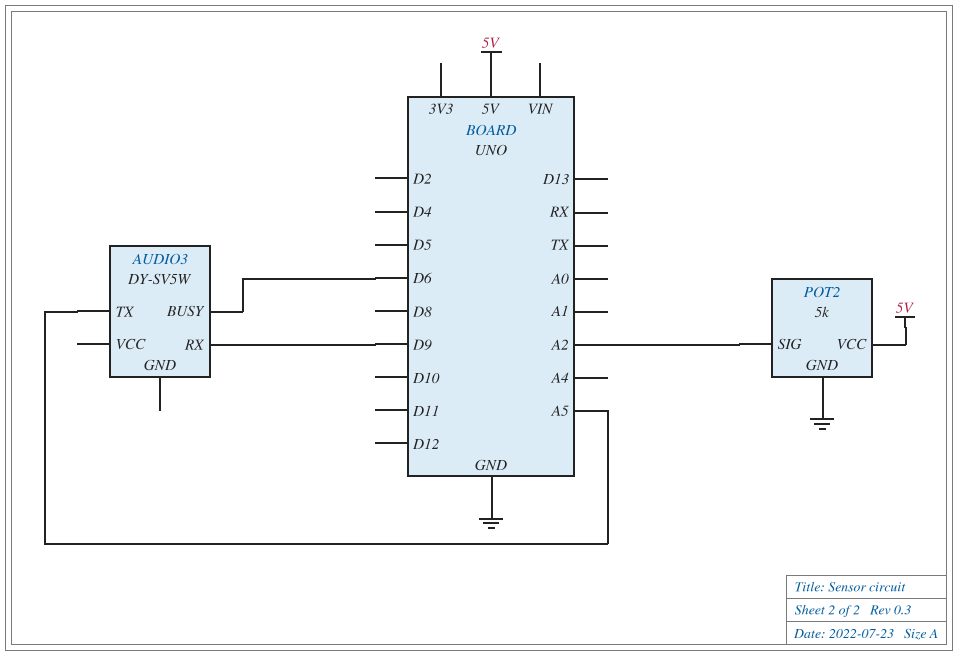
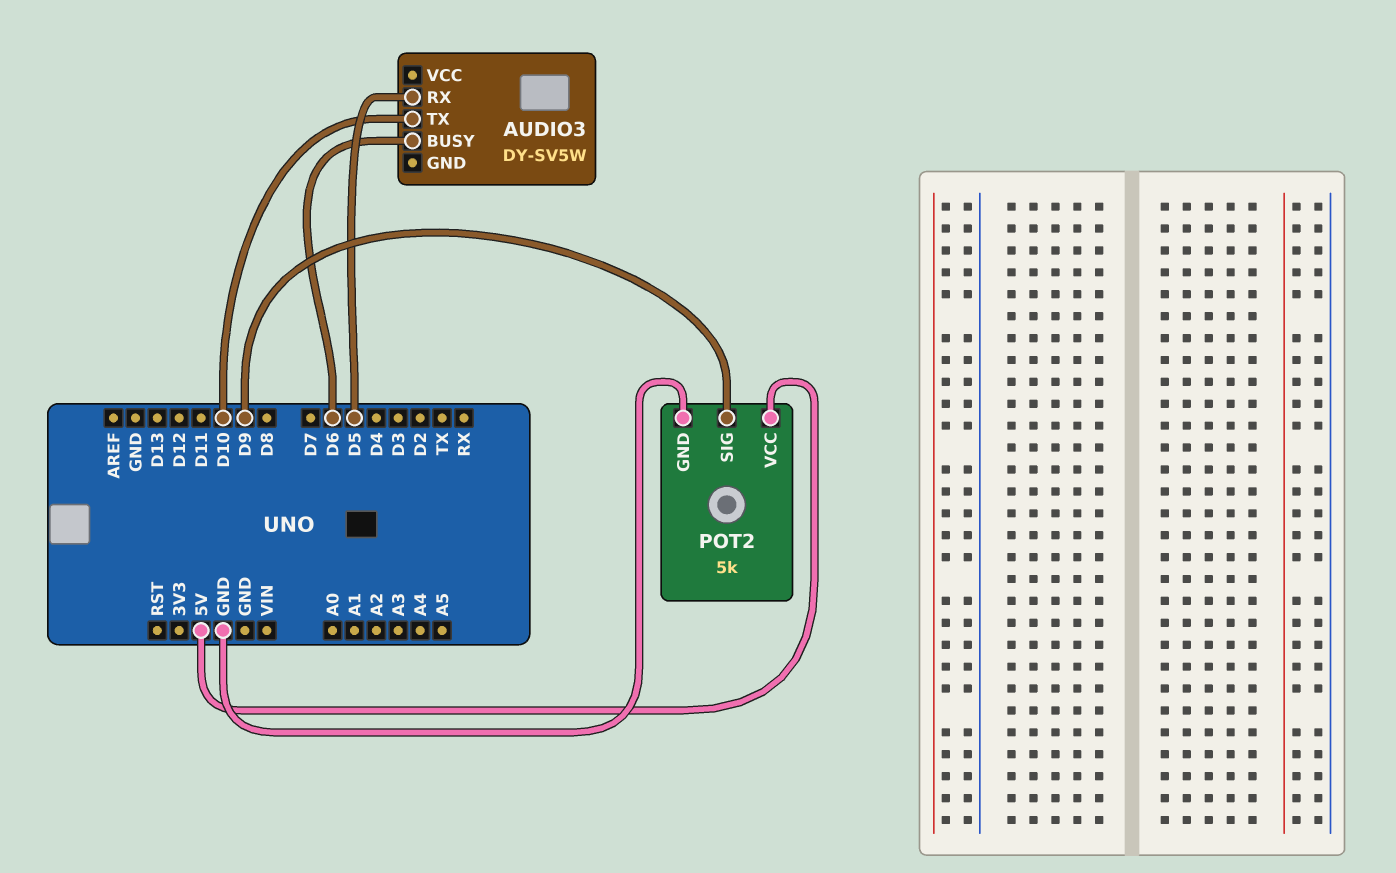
AUDIO3 pin RX: D9 -> D5
AUDIO3 pin TX: A5 -> D10
POT2 pin SIG: A2 -> D9

